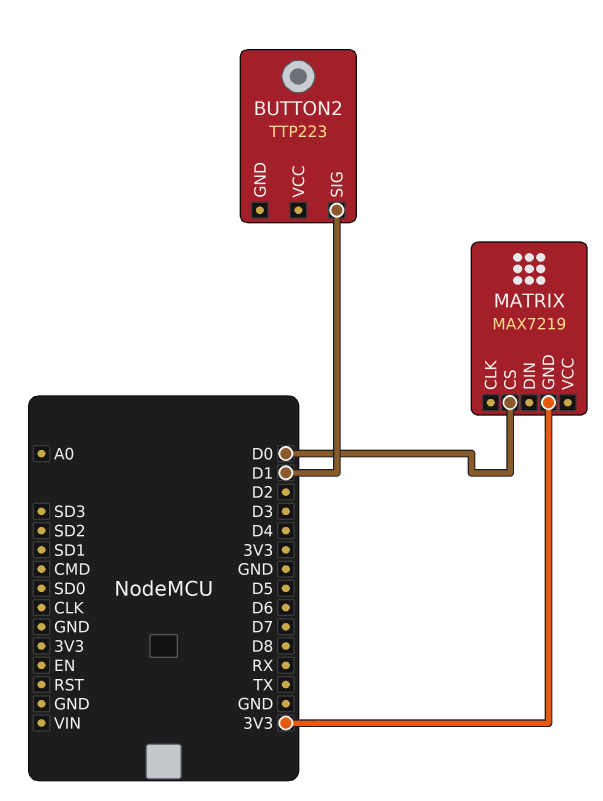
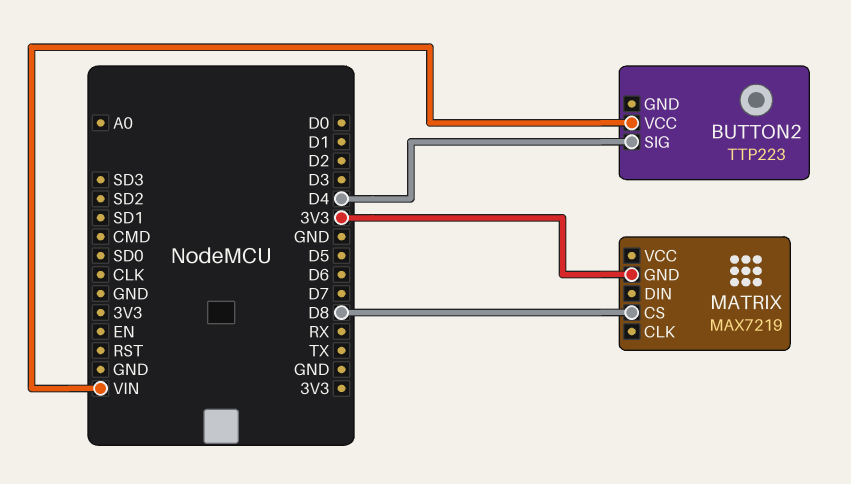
BUTTON2 pin SIG: D1 -> D4
BUTTON2 pin VCC: none -> VIN
MATRIX pin CS: D0 -> D8

